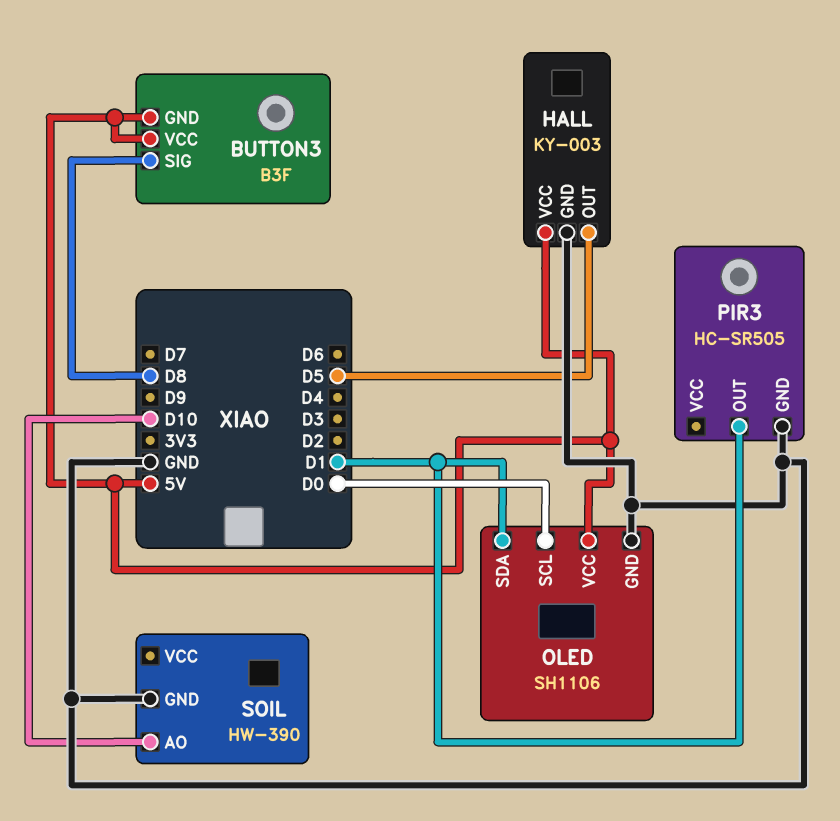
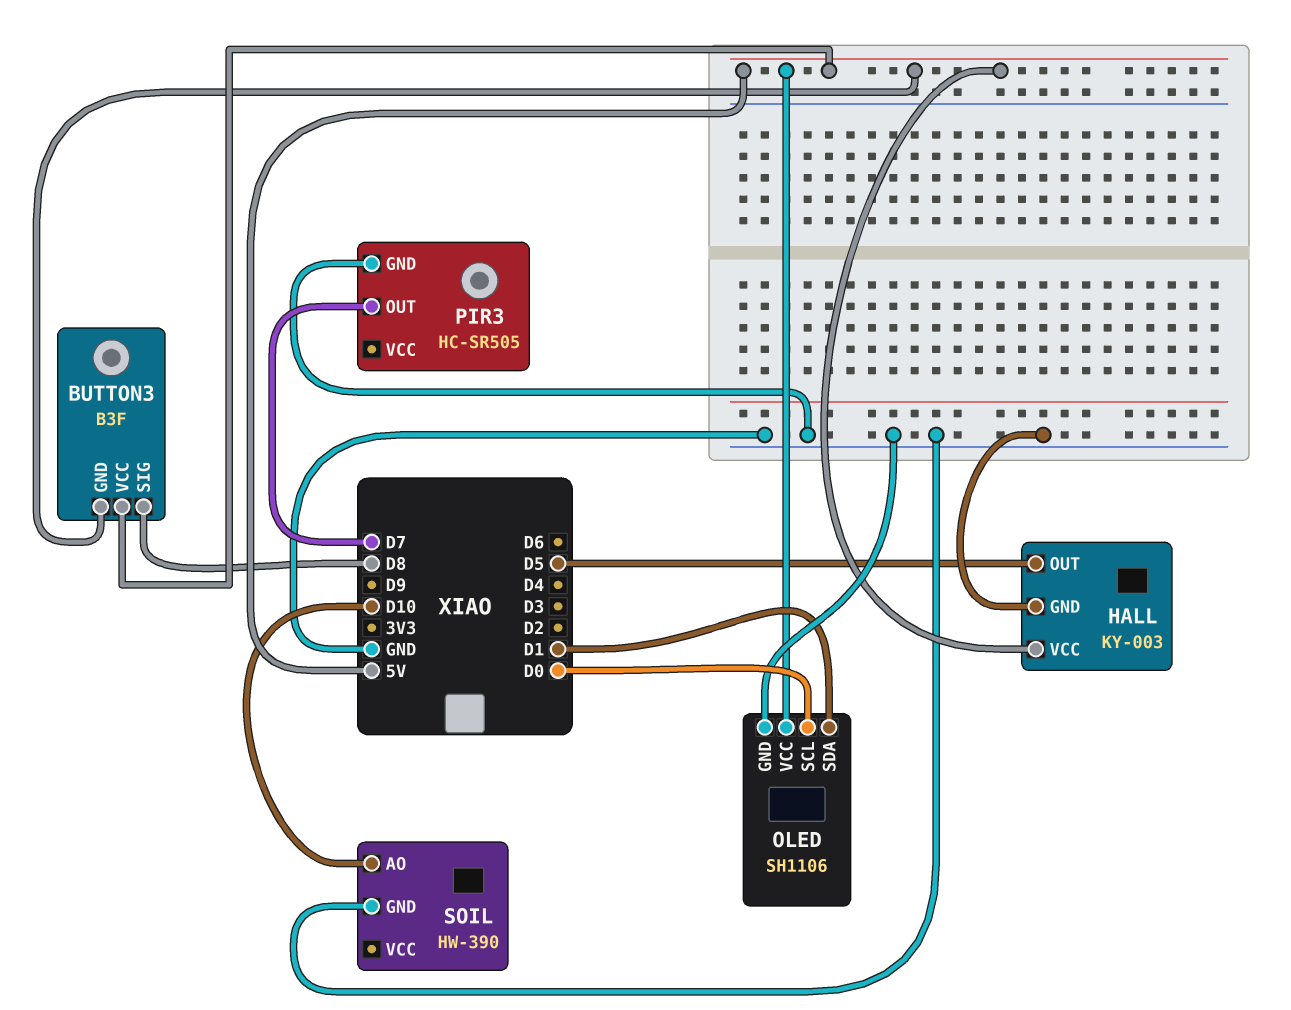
PIR3 pin OUT: D1 -> D7

